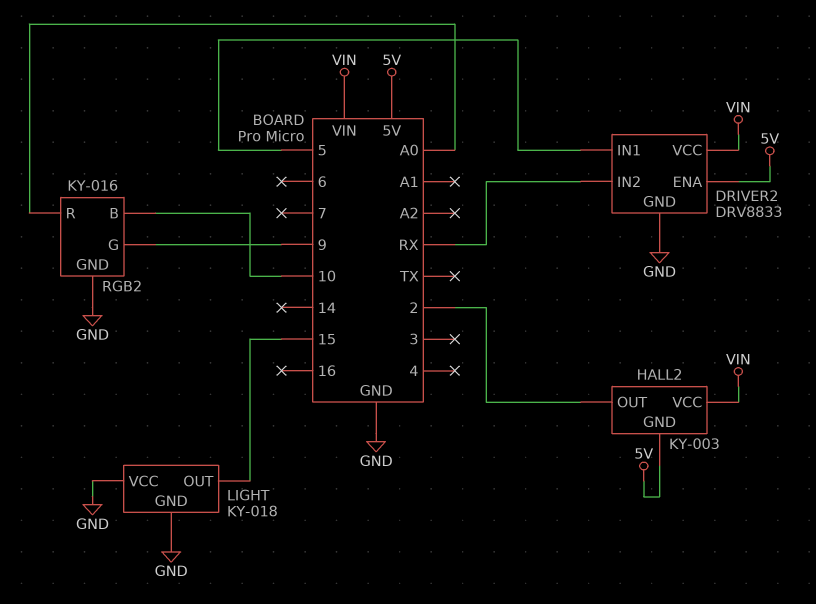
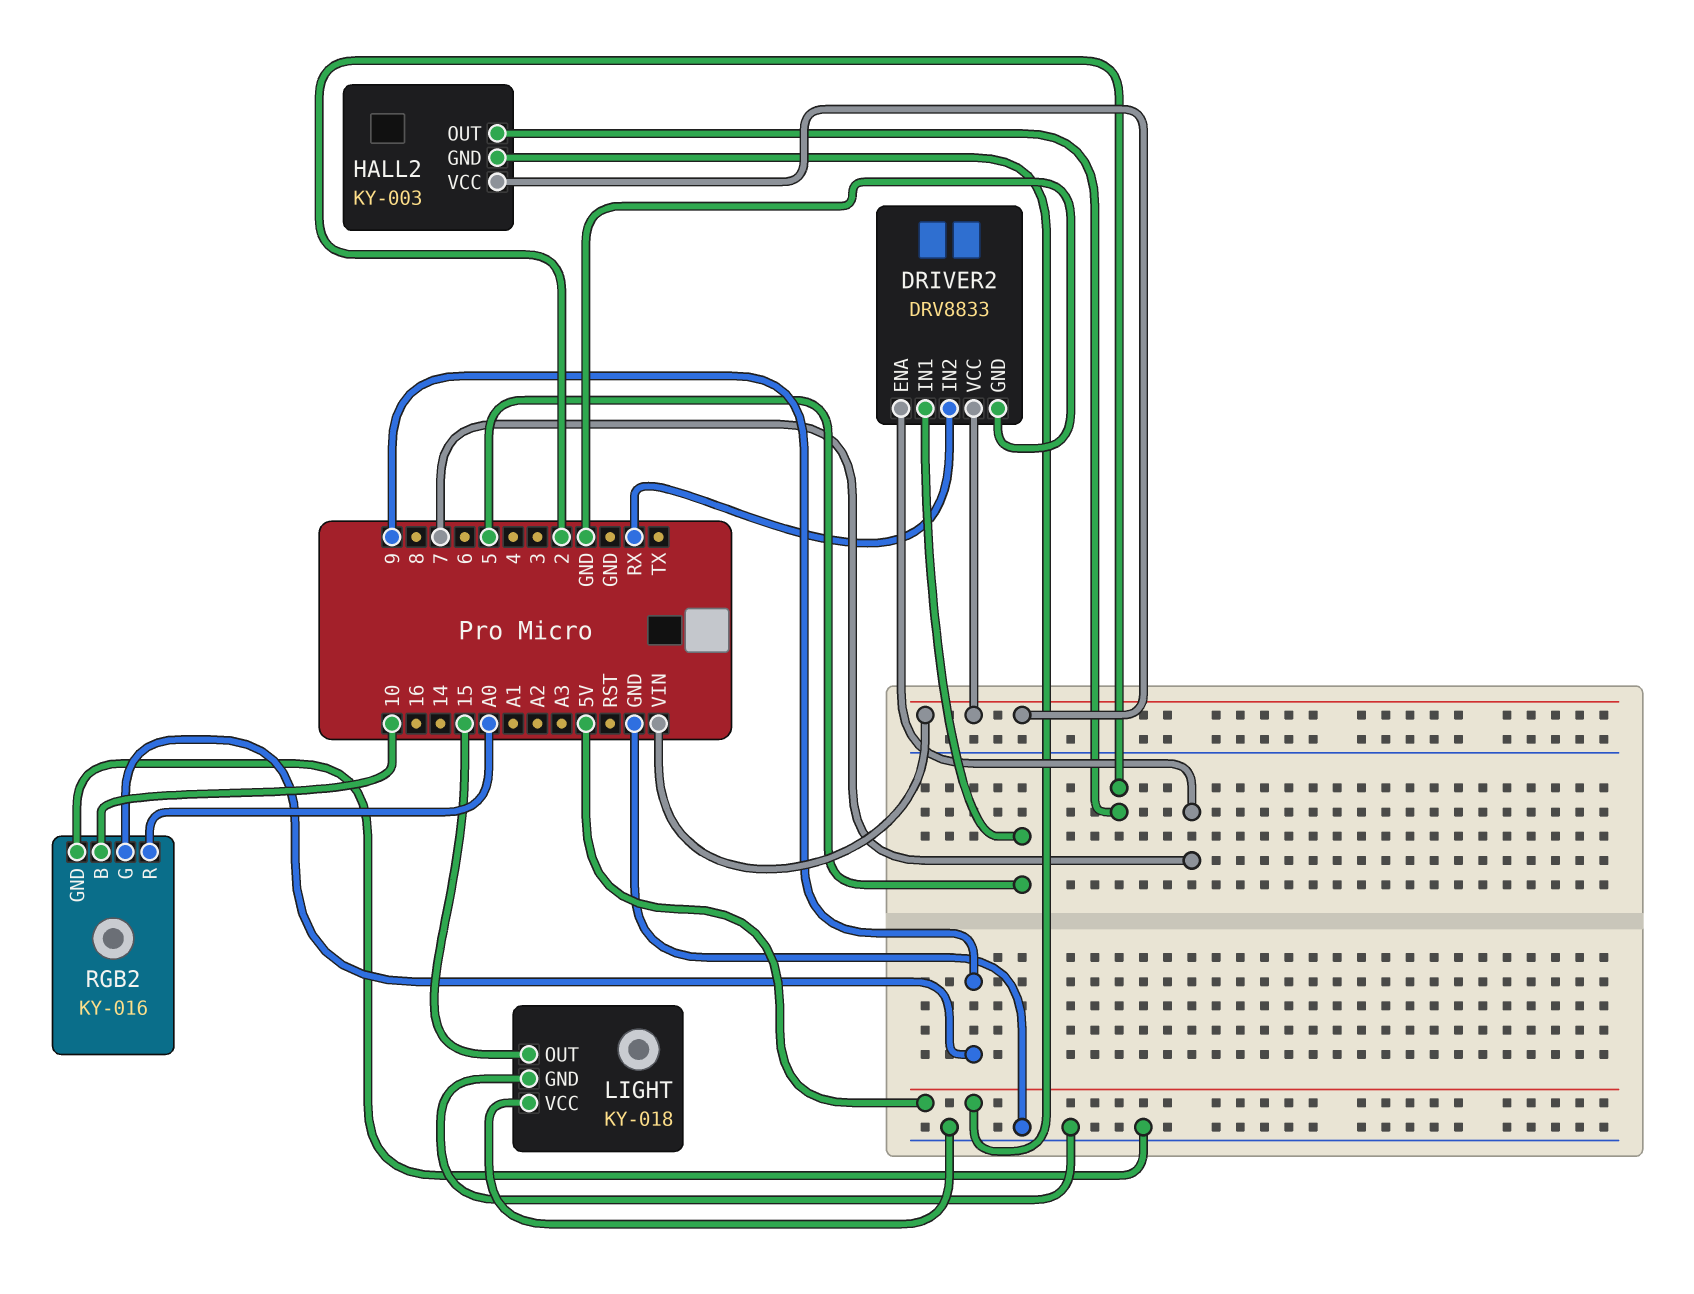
DRIVER2 pin ENA: 5V -> 7

